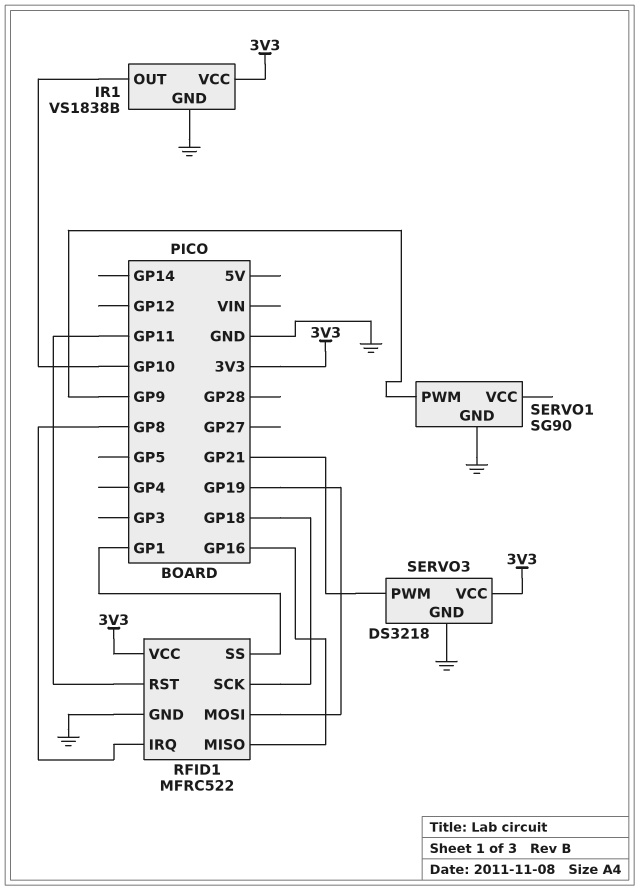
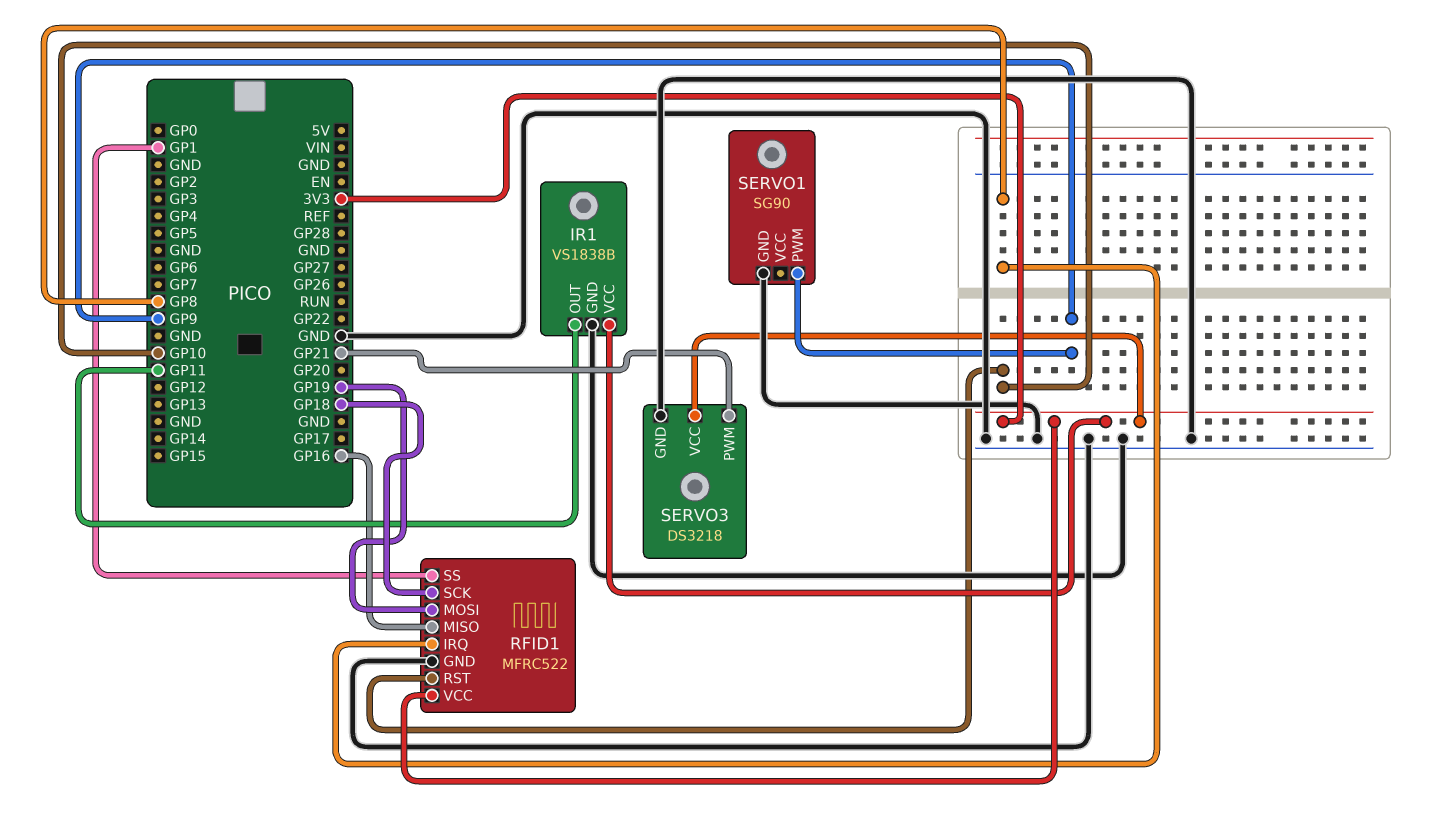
IR1 pin OUT: GP10 -> GP11
RFID1 pin RST: GP11 -> GP10

